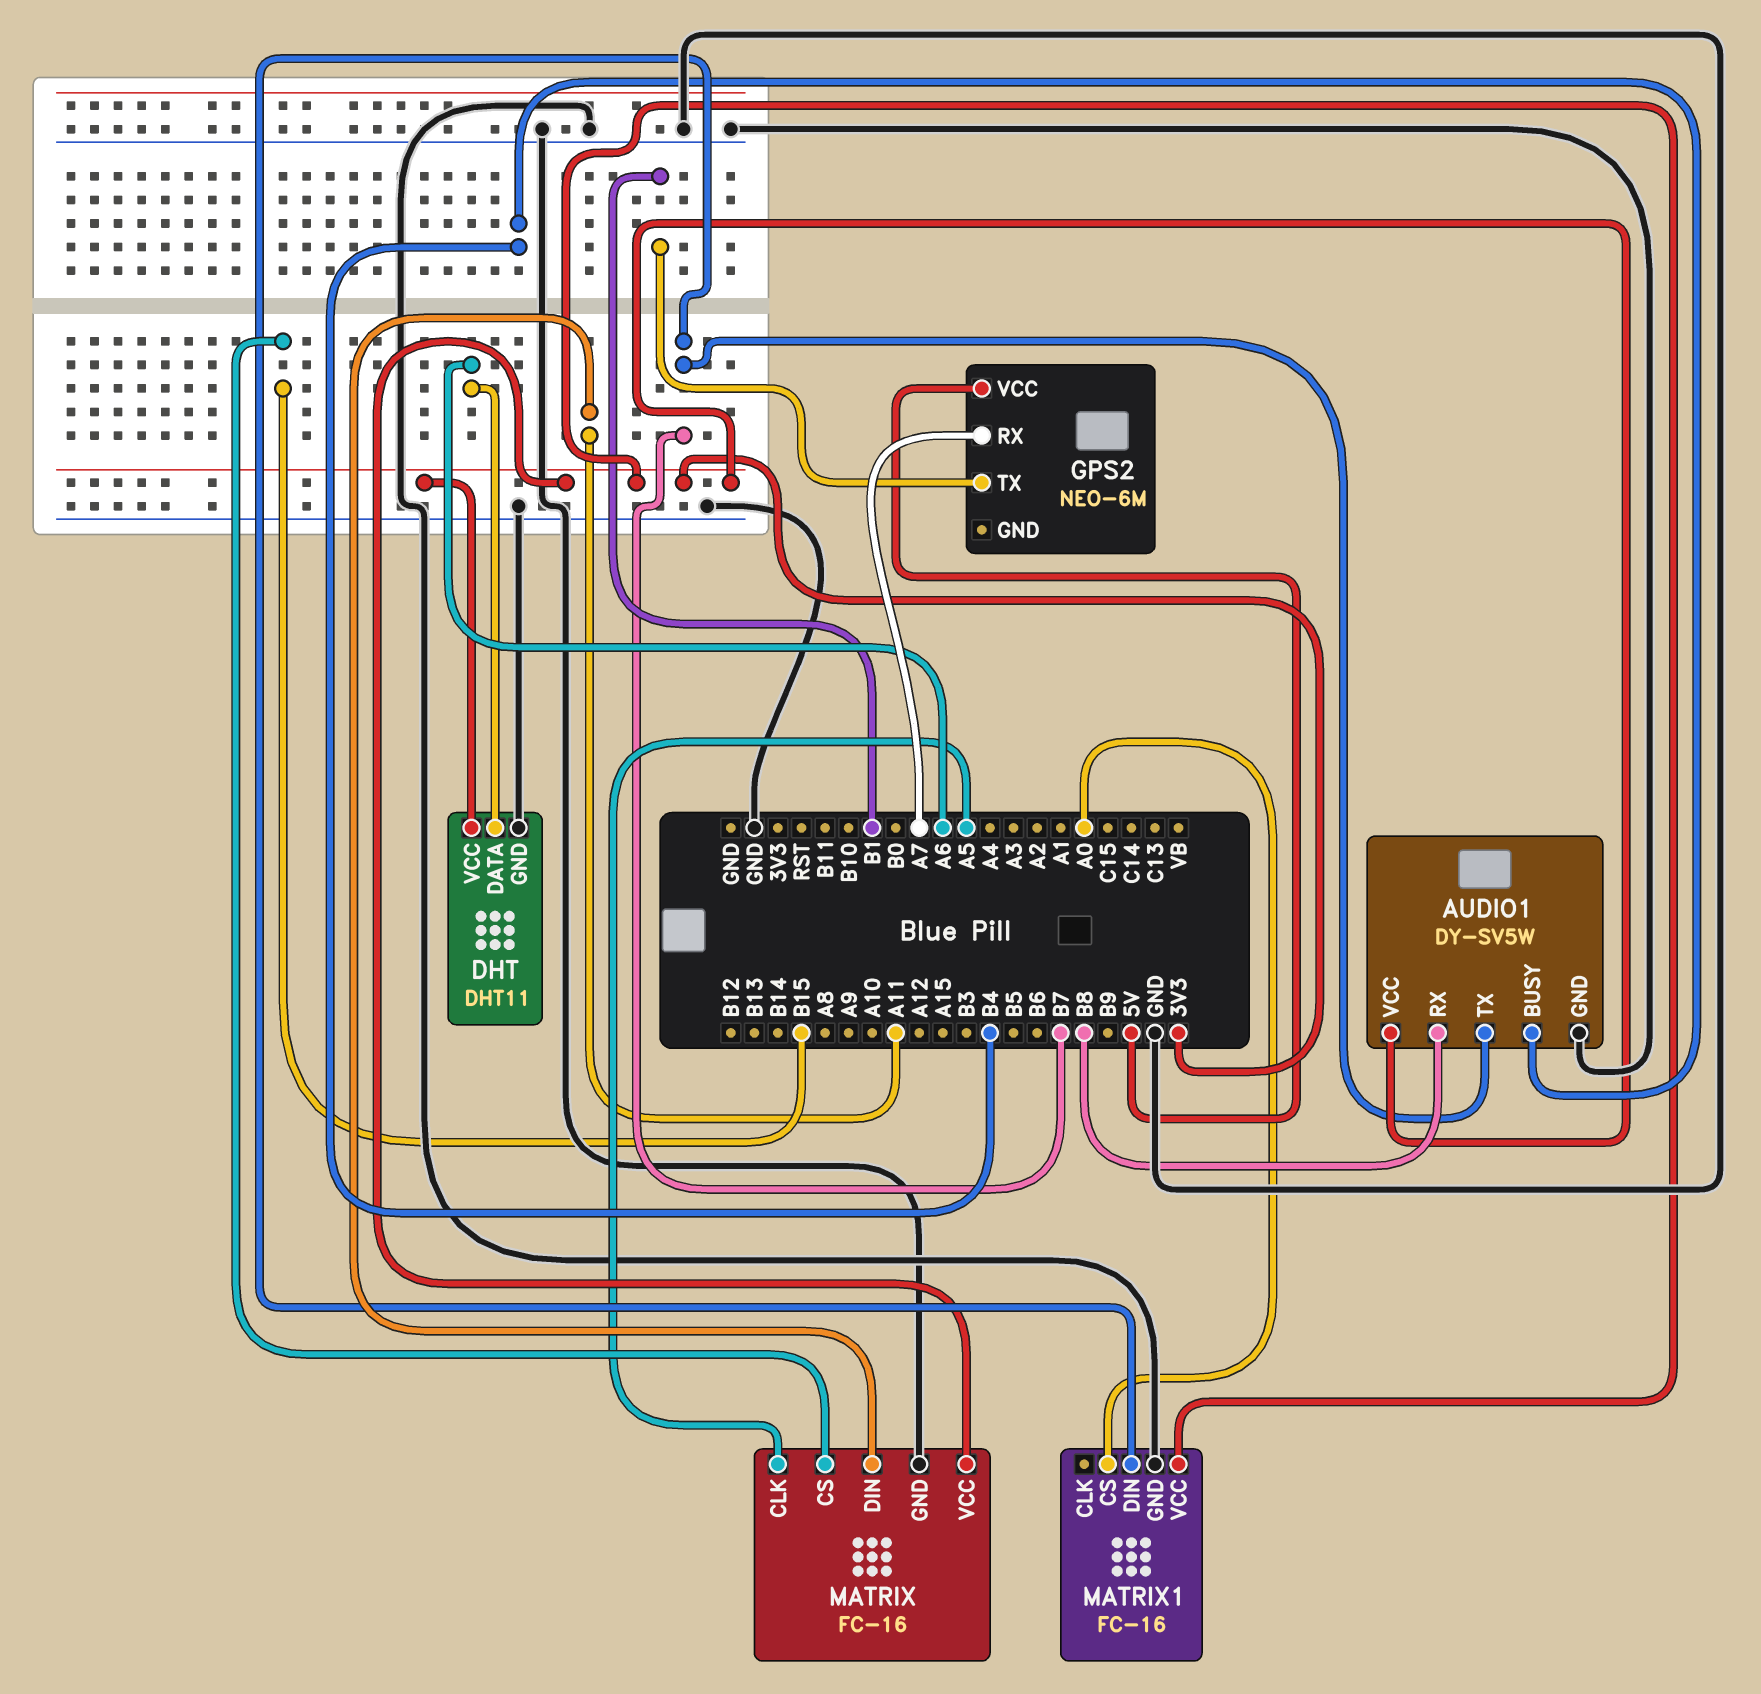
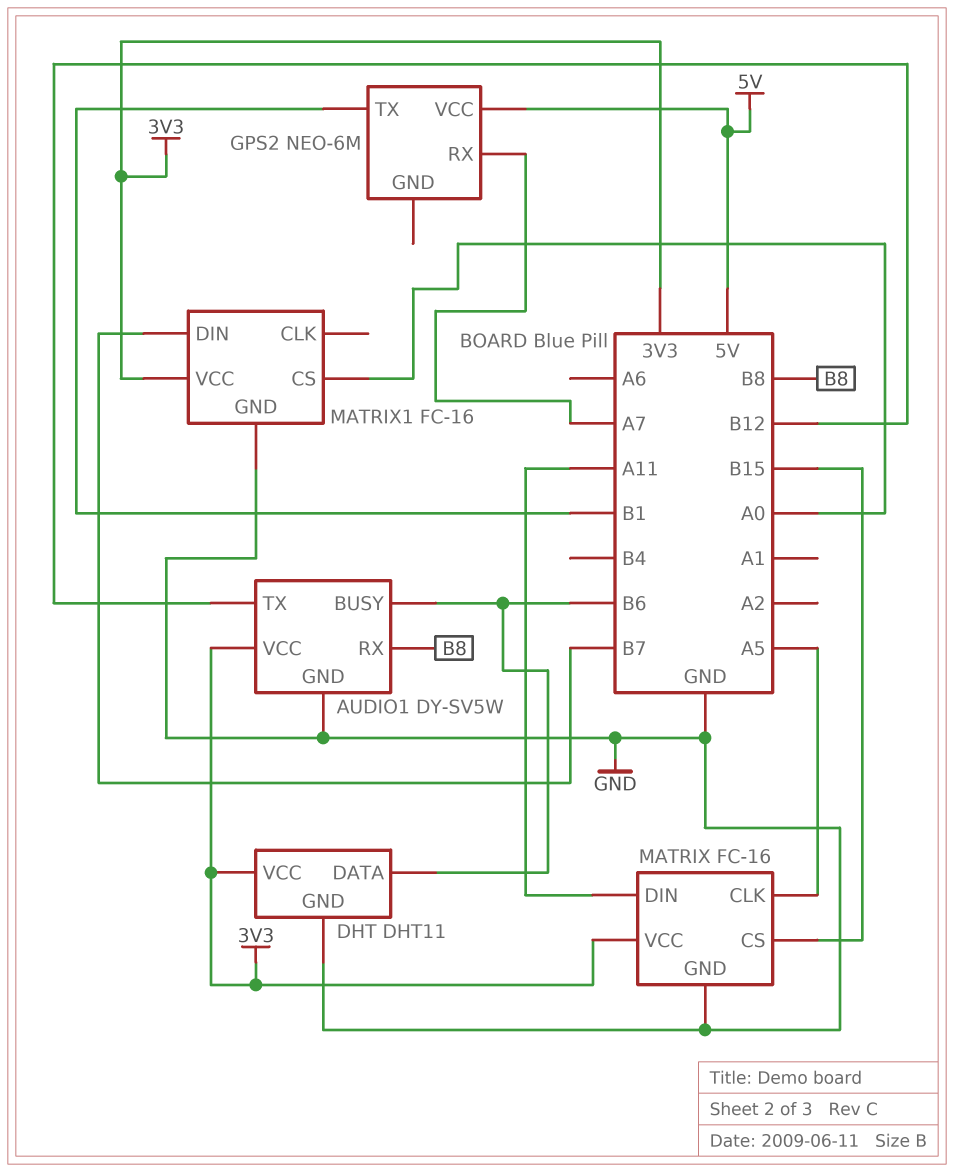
AUDIO1 pin BUSY: B4 -> B6
AUDIO1 pin TX: B7 -> B12
DHT pin DATA: A6 -> B6

